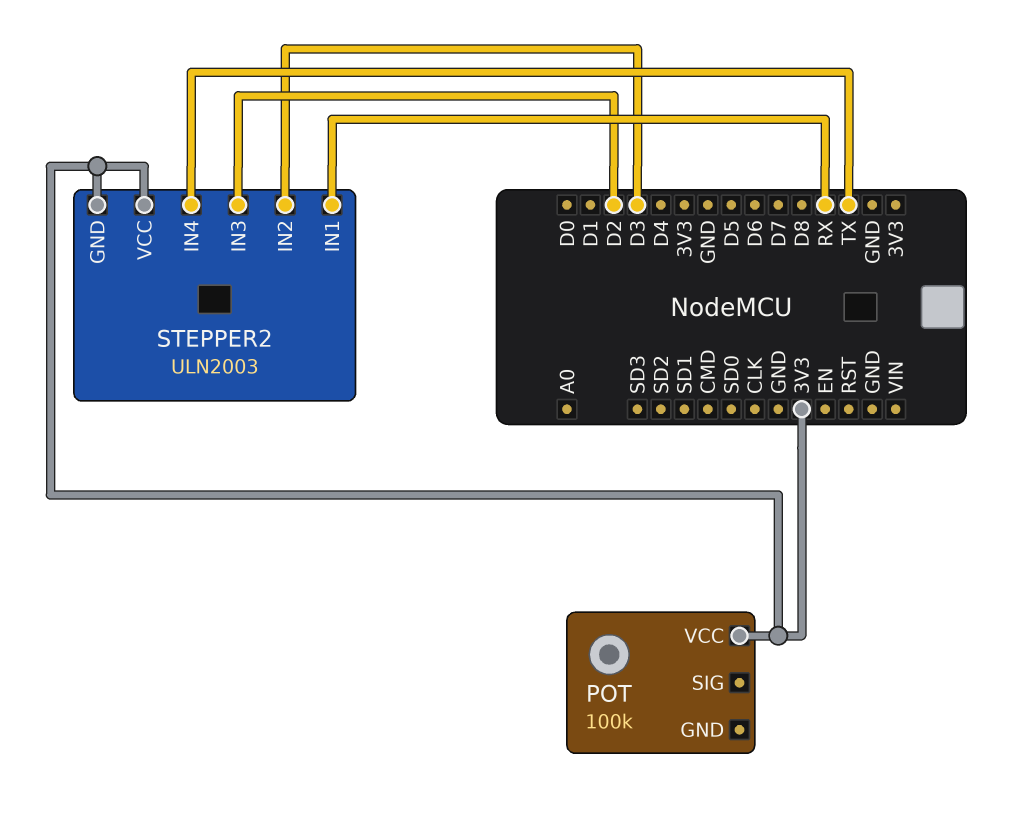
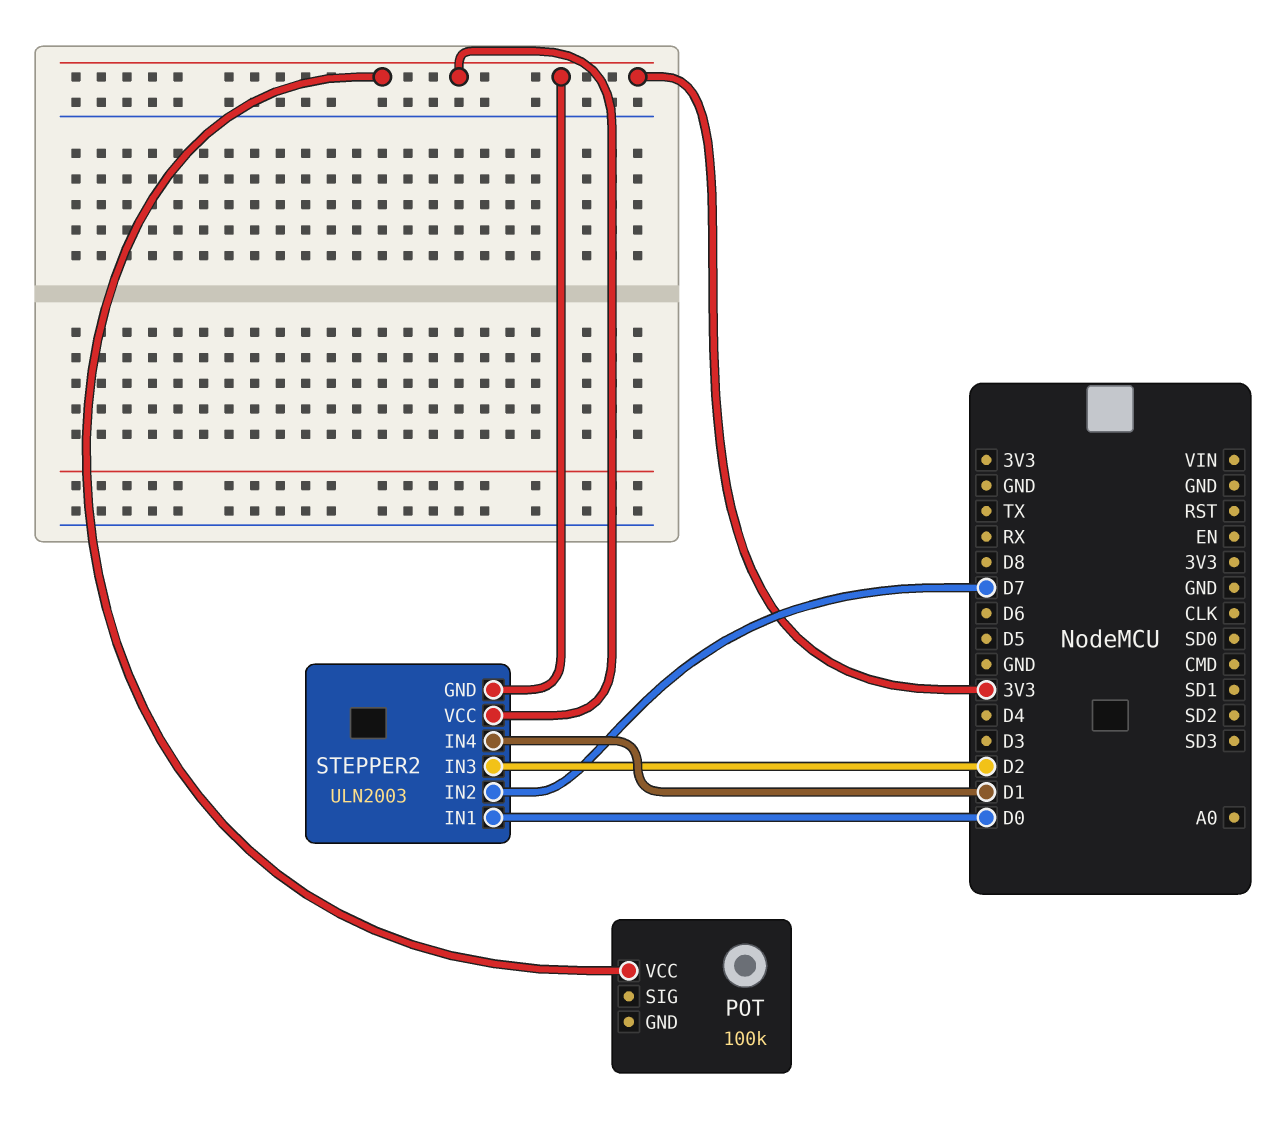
STEPPER2 pin IN1: RX -> D0
STEPPER2 pin IN2: D3 -> D7
STEPPER2 pin IN4: TX -> D1

